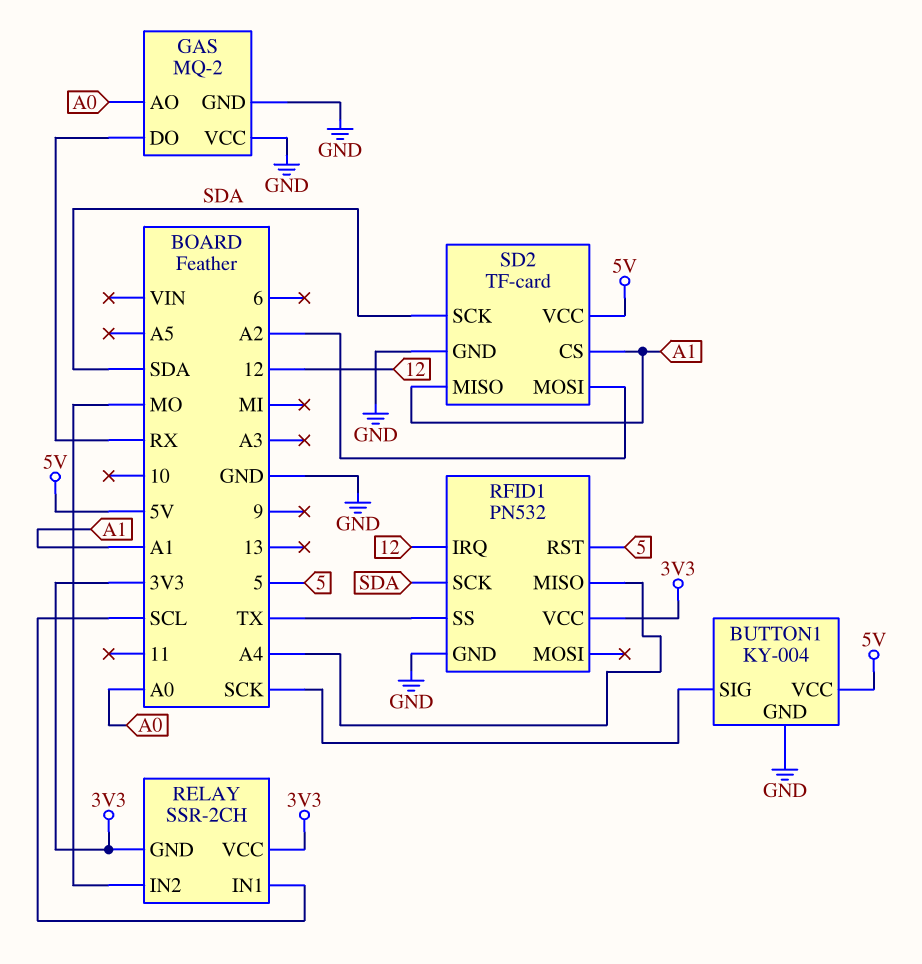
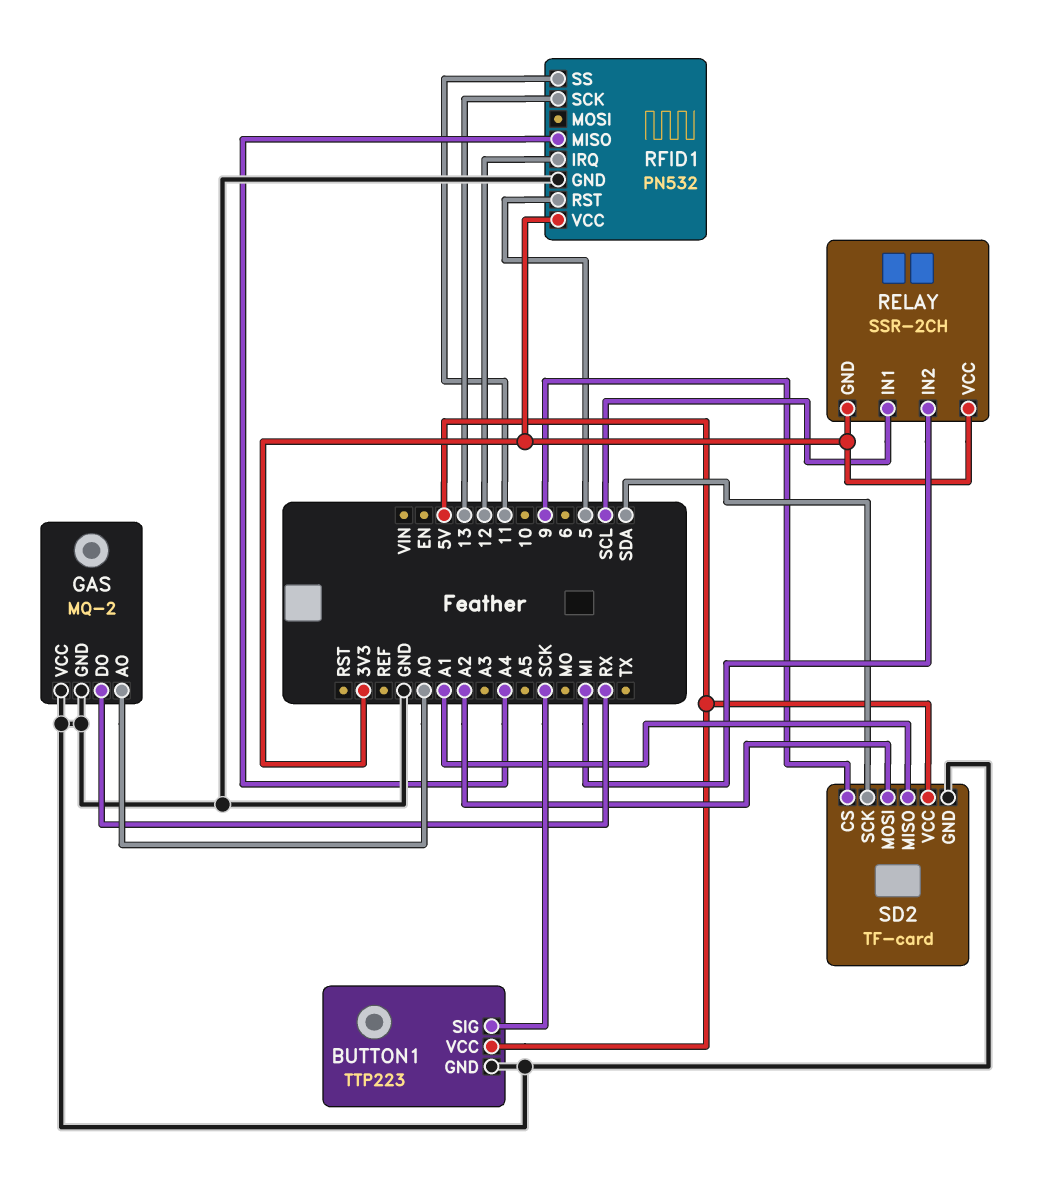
BUTTON1: KY-004 -> TTP223
RELAY pin IN2: MO -> MI
RFID1 pin SCK: SDA -> 13
RFID1 pin SS: TX -> 11
SD2 pin CS: A1 -> 9

